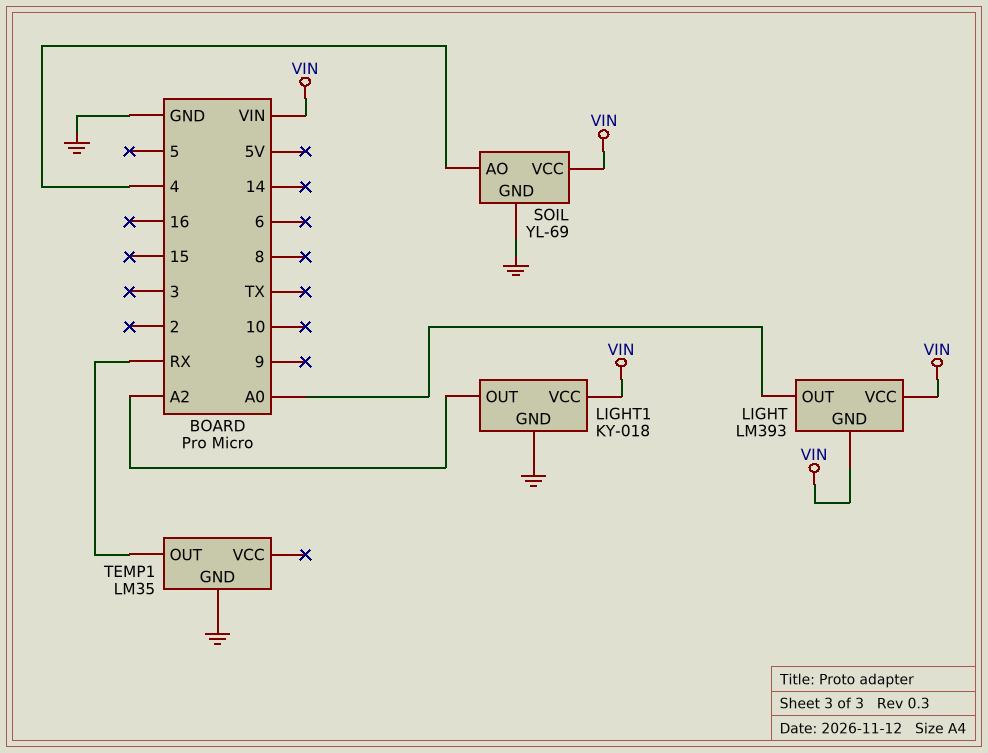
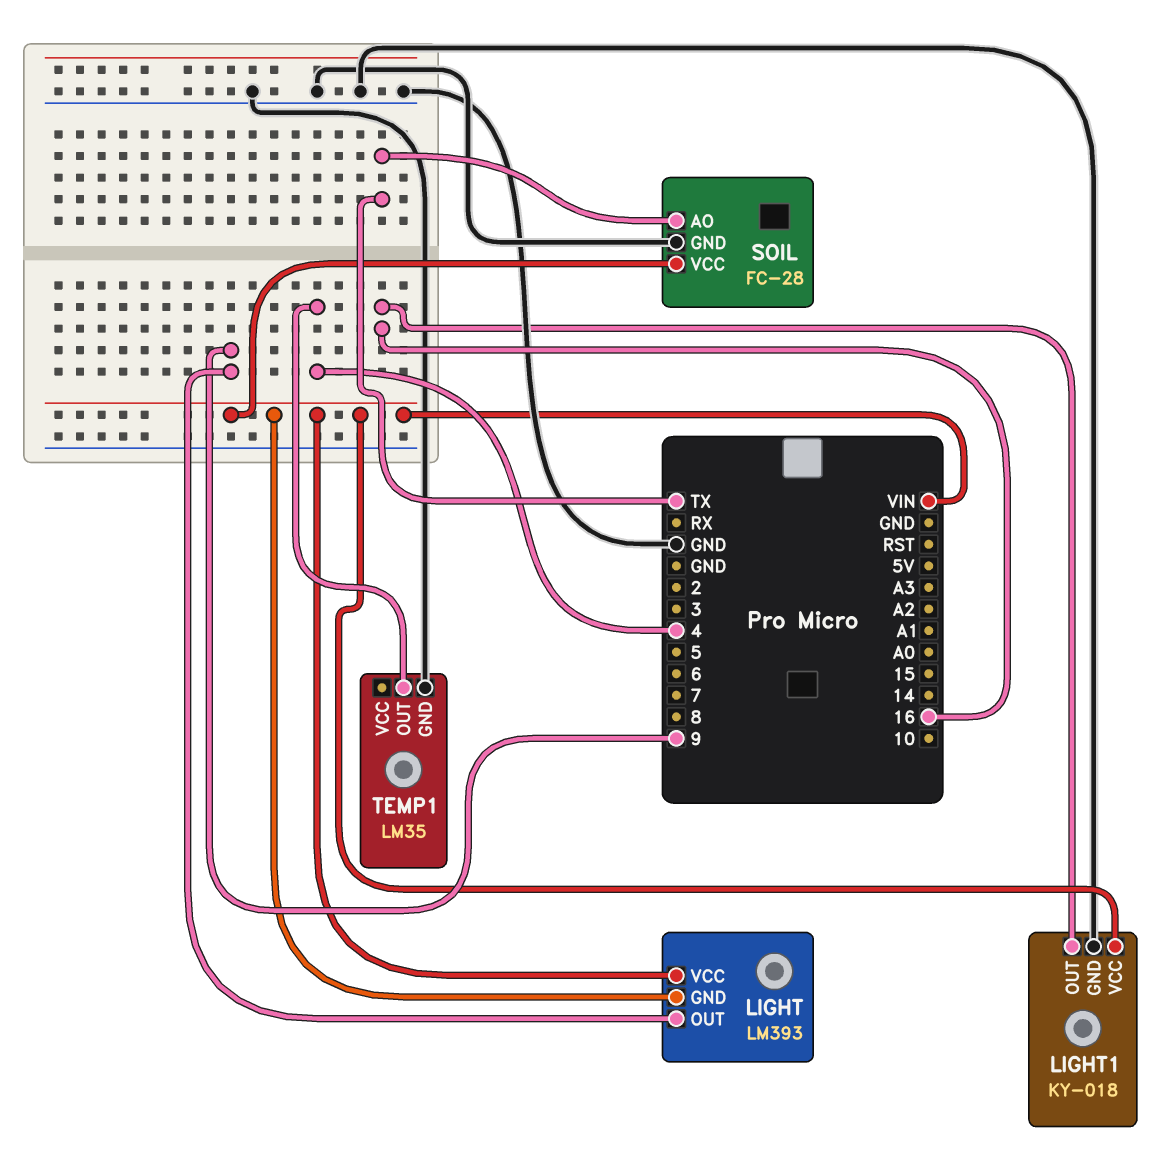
LIGHT pin OUT: A0 -> 9
LIGHT1 pin OUT: A2 -> 16
SOIL: YL-69 -> FC-28
SOIL pin AO: 4 -> TX
TEMP1 pin OUT: RX -> 4

